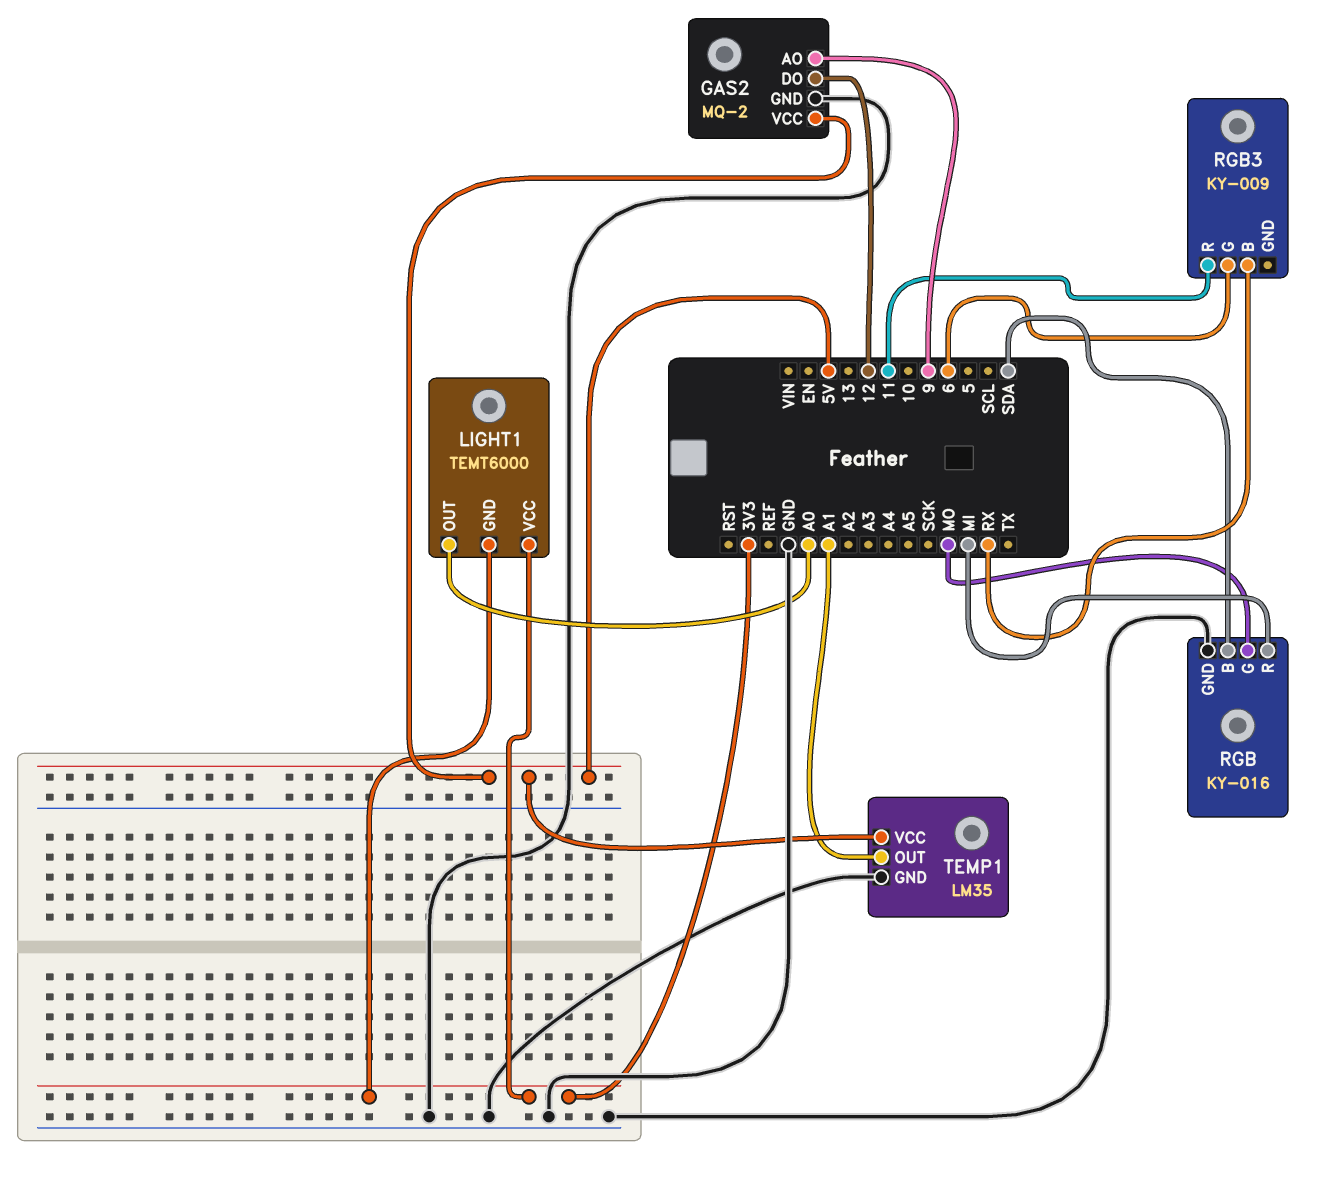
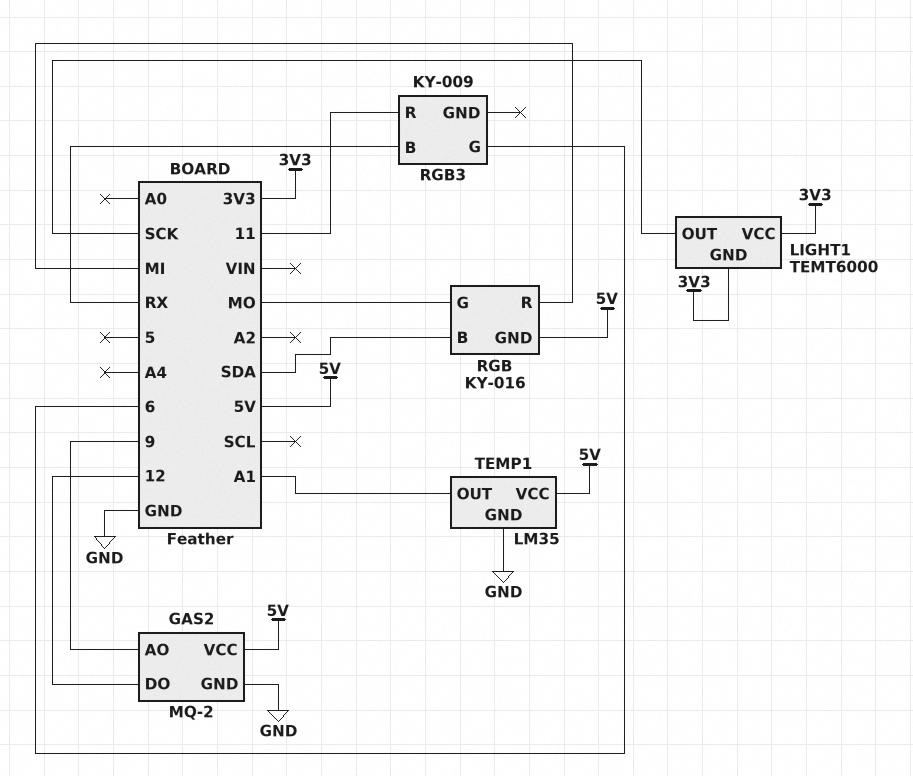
LIGHT1 pin OUT: A0 -> SCK
RGB pin GND: GND -> 5V

